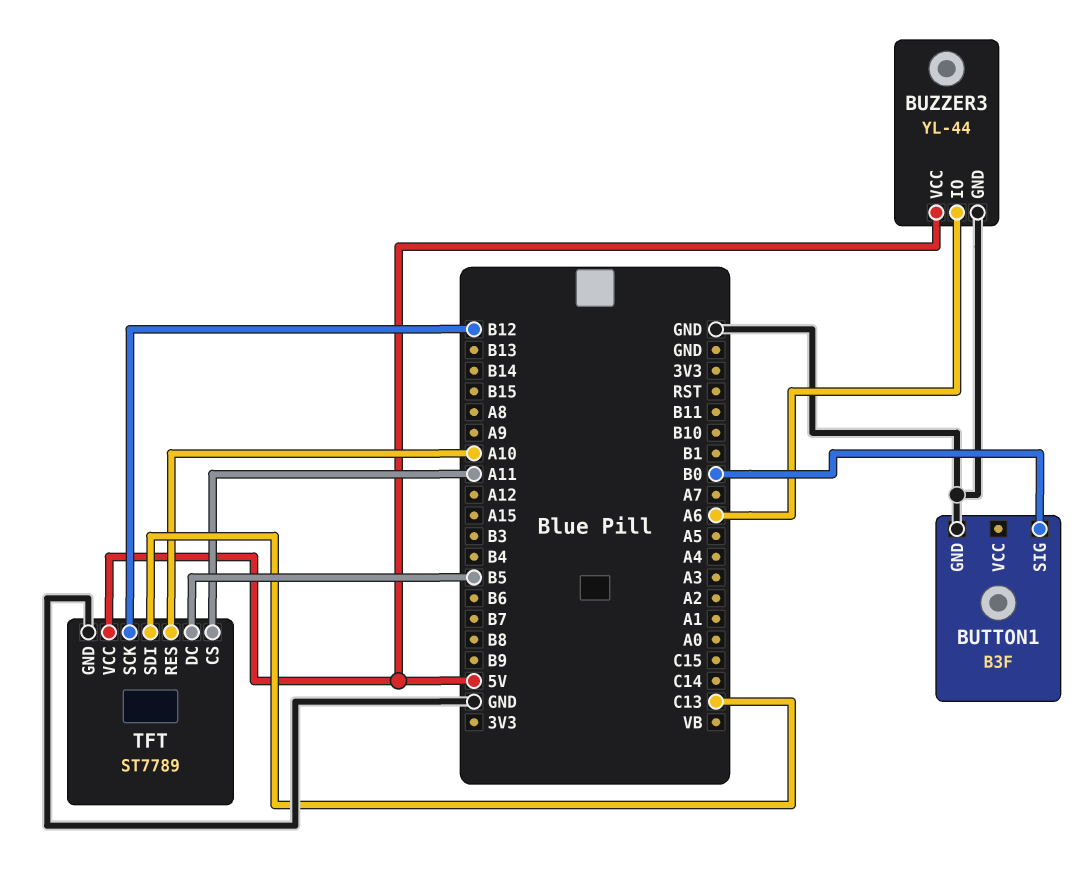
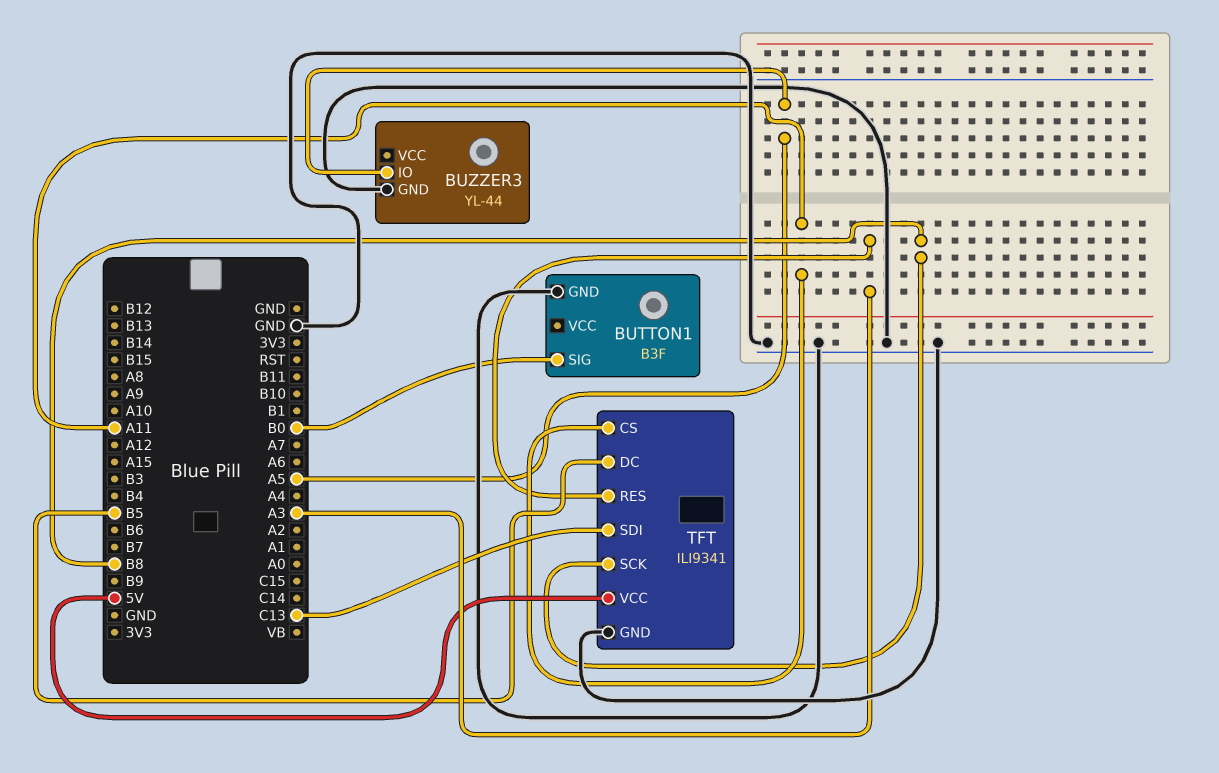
BUZZER3 pin IO: A6 -> A5
BUZZER3 pin VCC: 5V -> none
TFT: ST7789 -> ILI9341
TFT pin RES: A10 -> A3
TFT pin SCK: B12 -> B8

